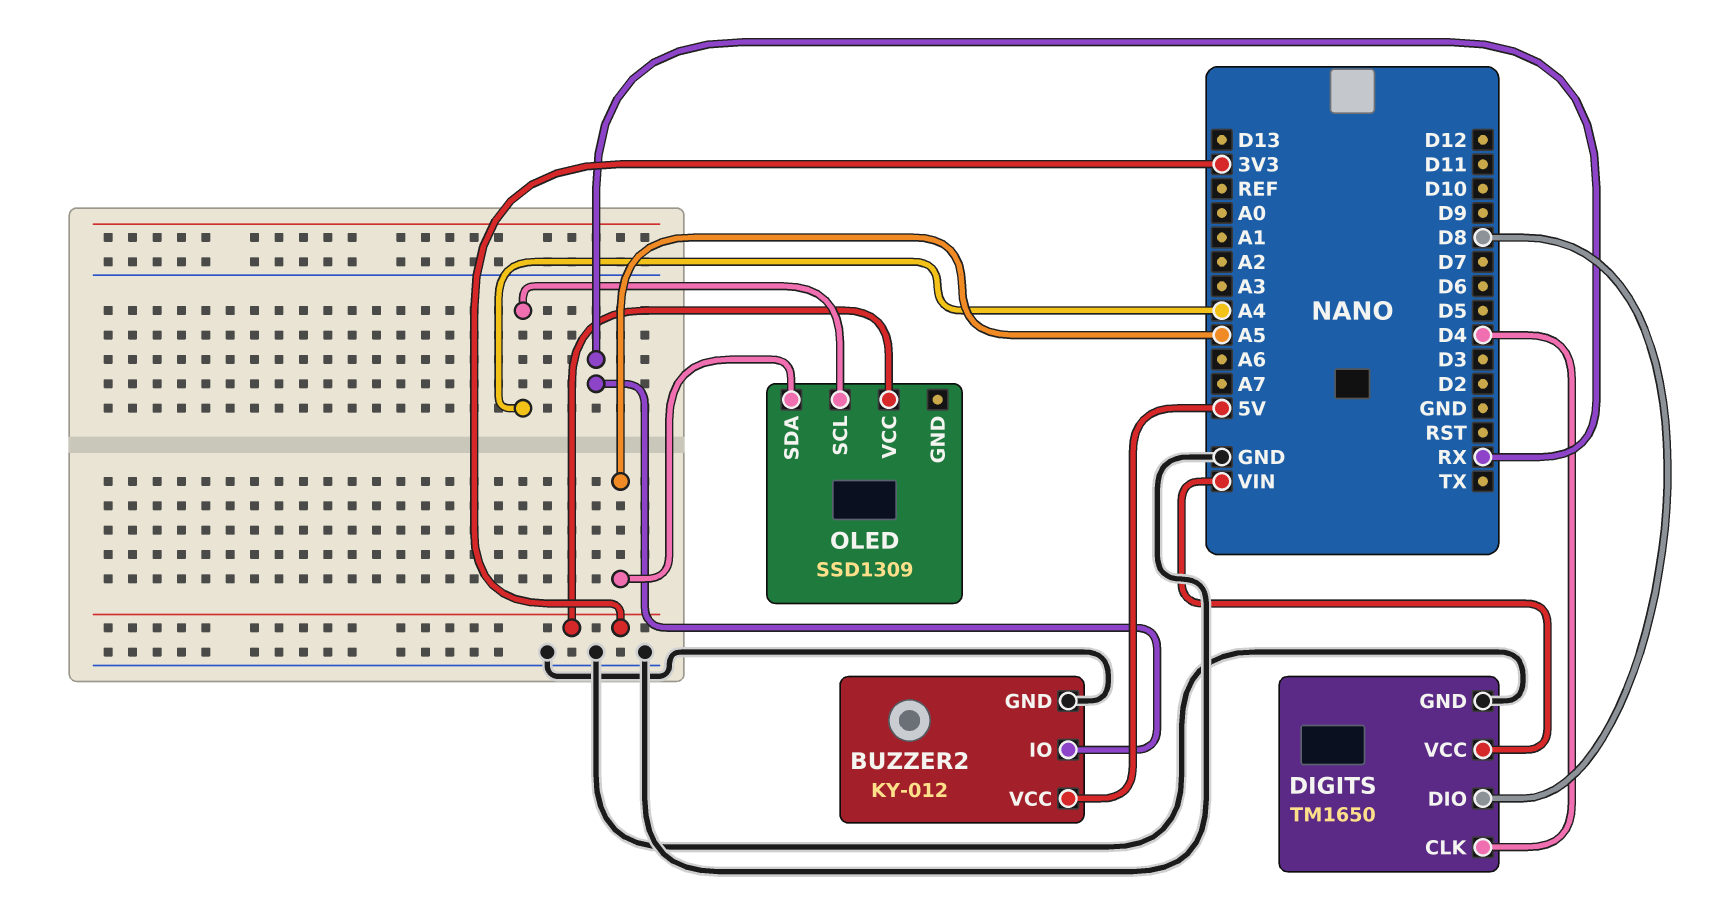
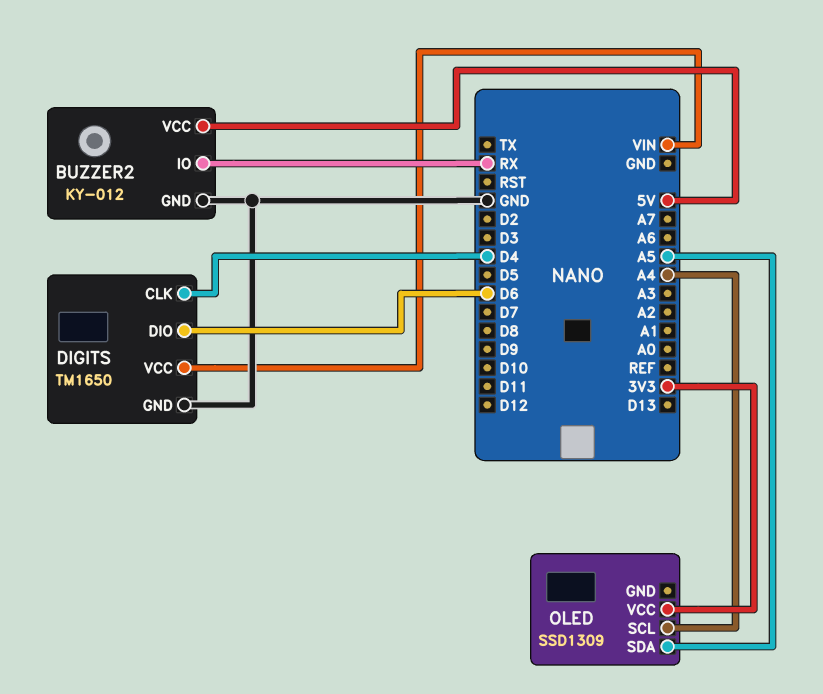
DIGITS pin DIO: D8 -> D6

